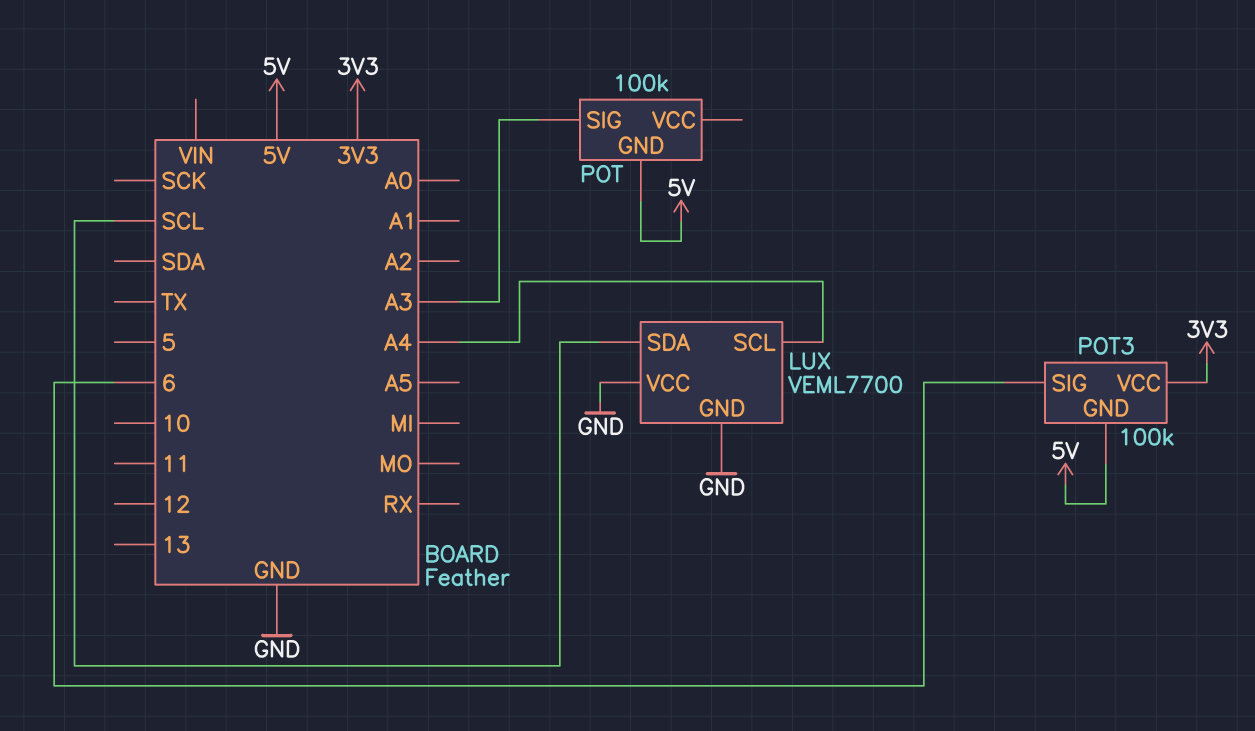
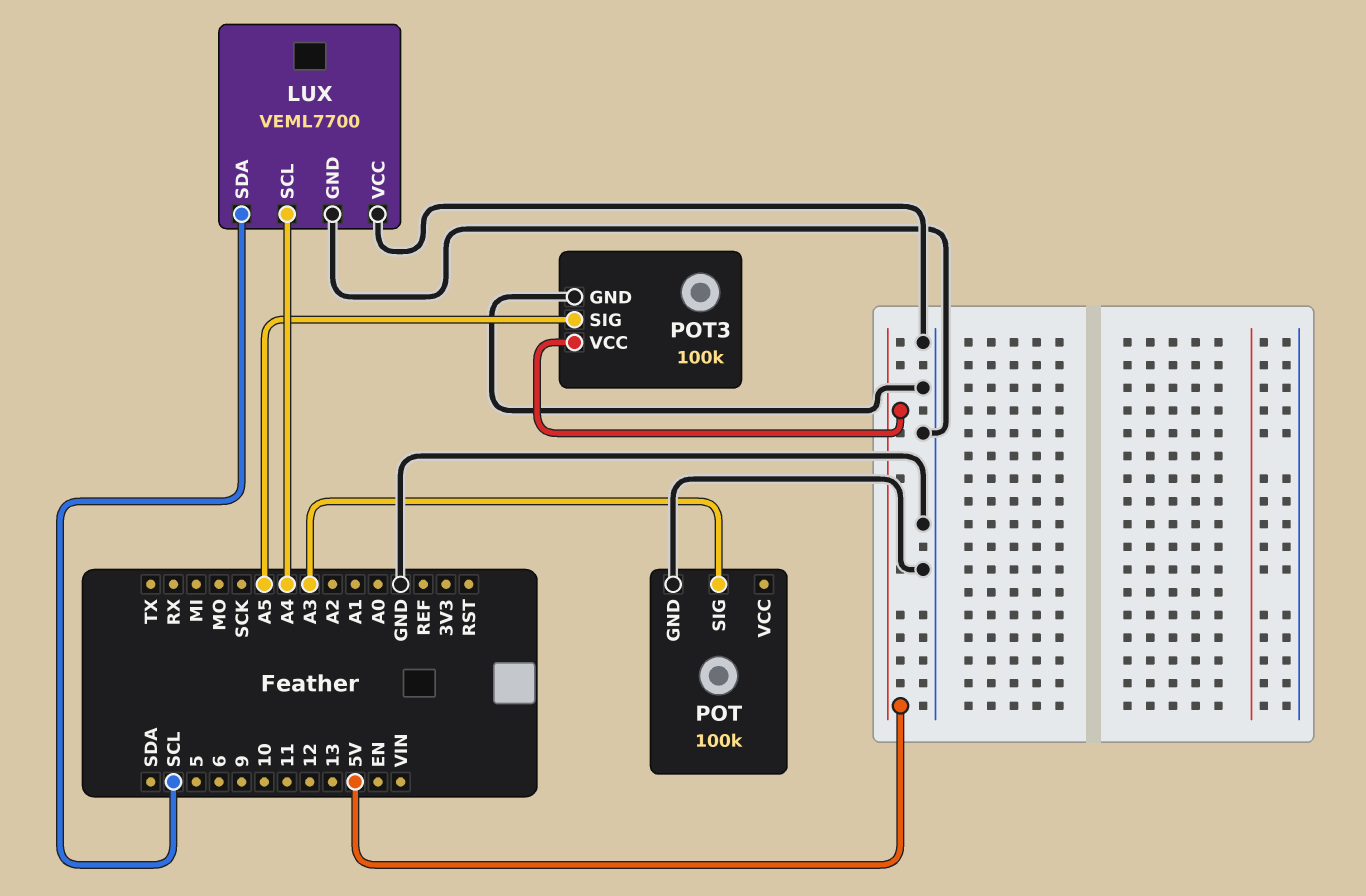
POT pin GND: 5V -> GND
POT3 pin GND: 5V -> GND
POT3 pin SIG: 6 -> A5
POT3 pin VCC: 3V3 -> 5V

